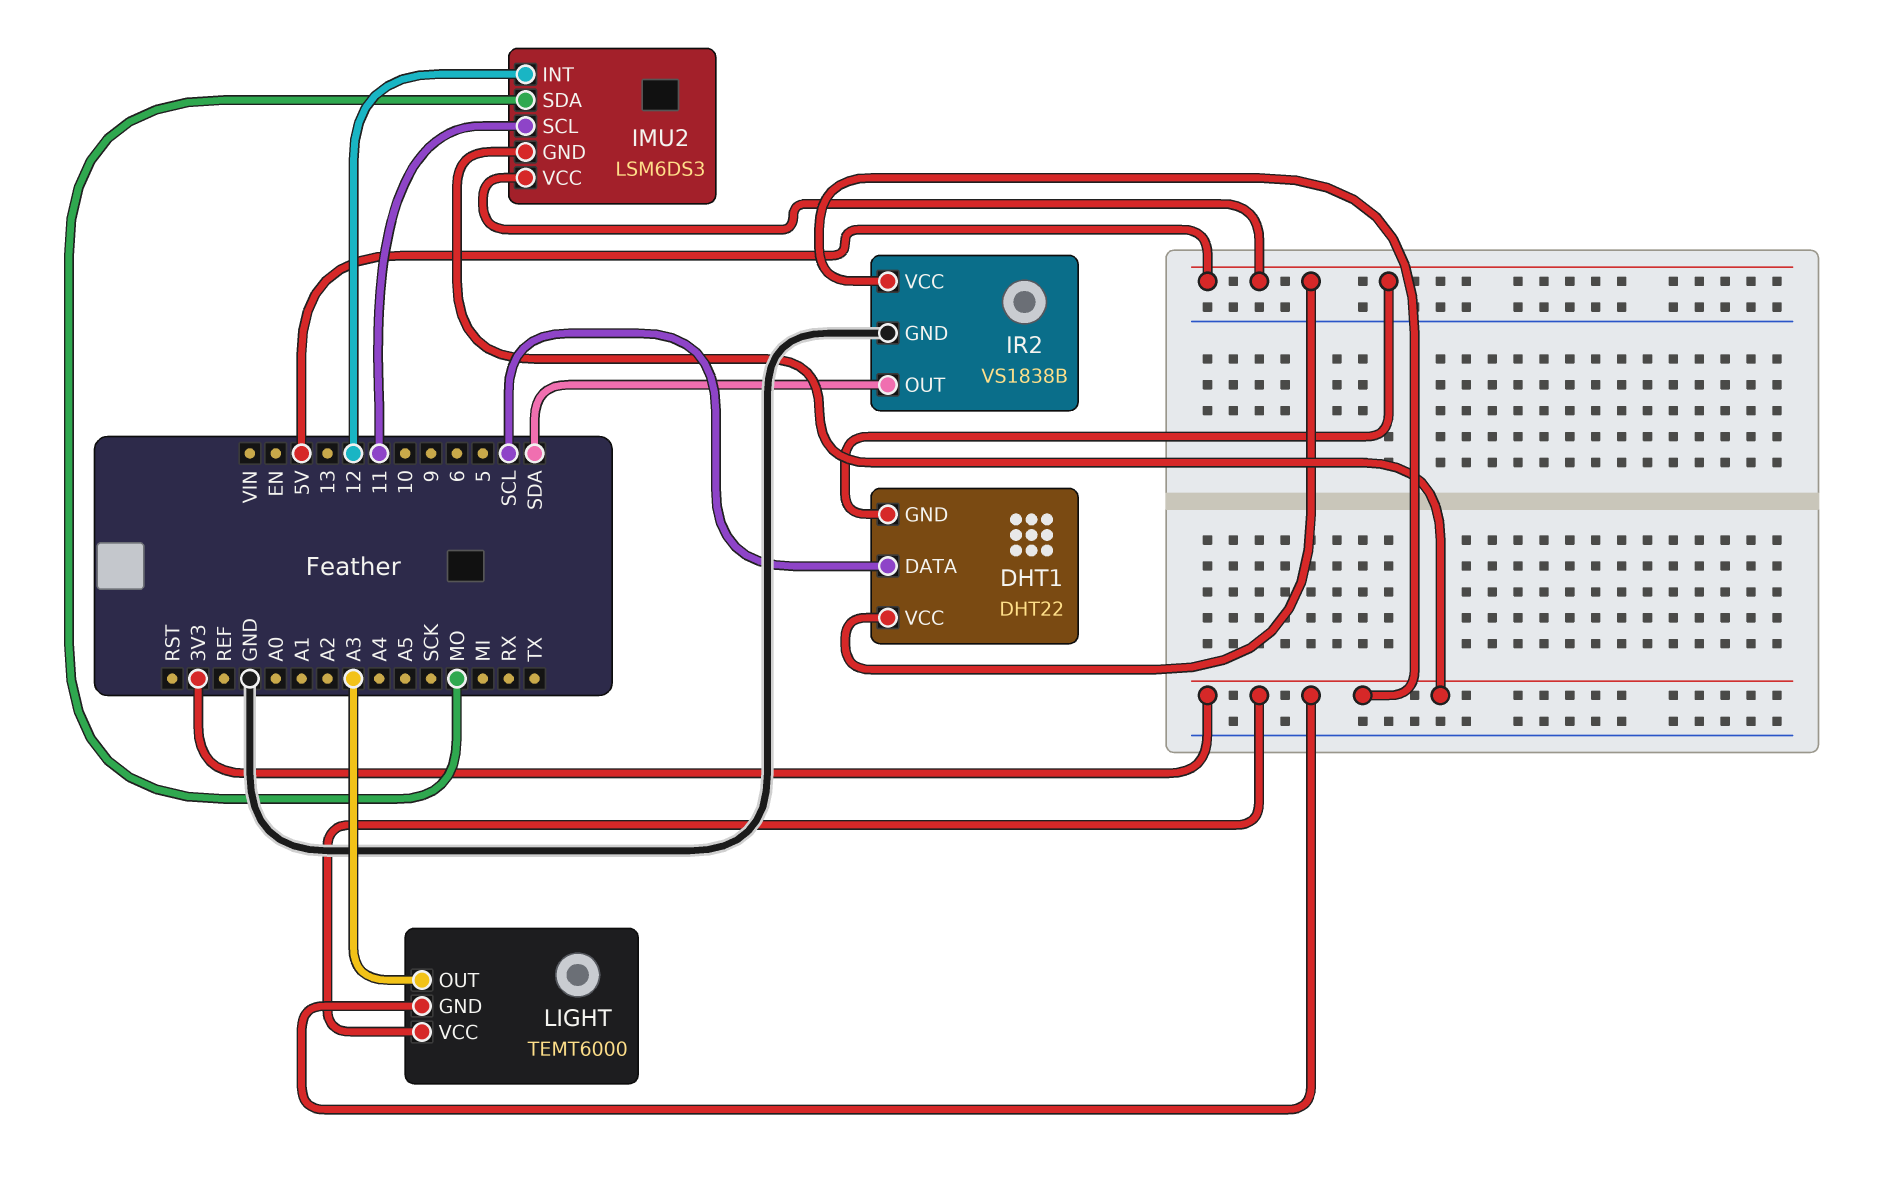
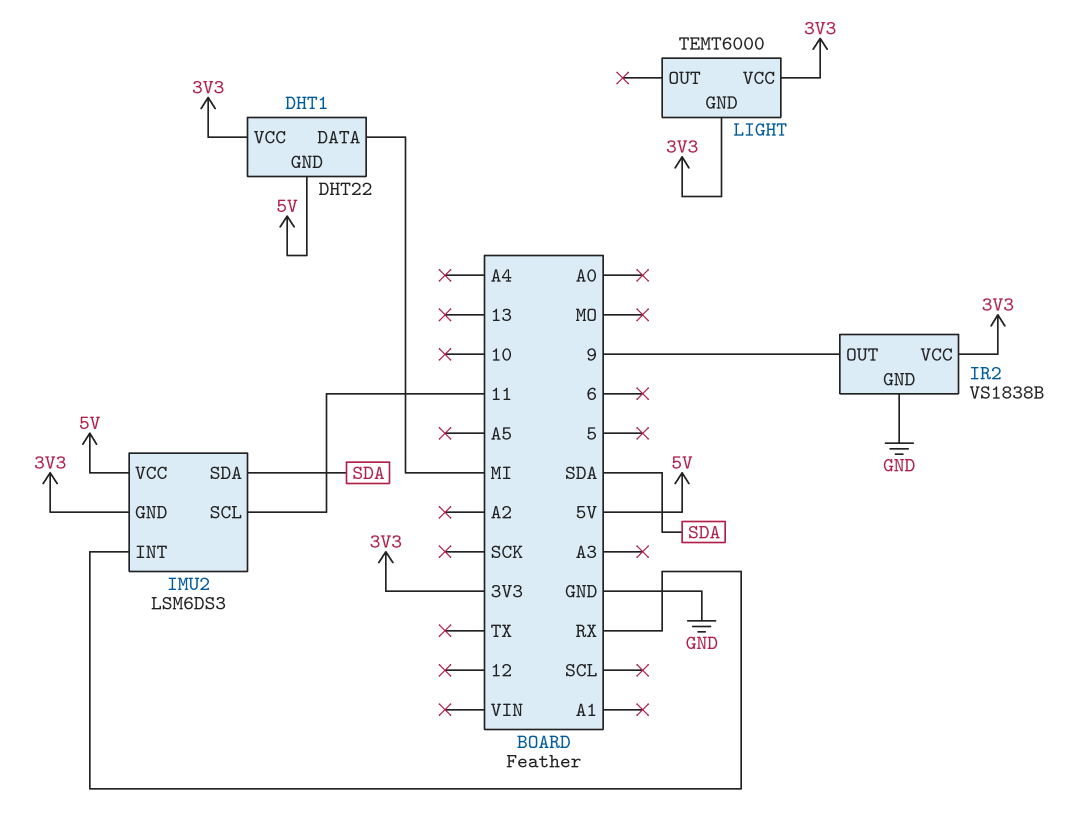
DHT1 pin DATA: SCL -> MI
DHT1 pin VCC: 5V -> 3V3
IMU2 pin INT: 12 -> RX
IMU2 pin SDA: MO -> SDA
IR2 pin OUT: SDA -> 9
LIGHT pin OUT: A3 -> none

